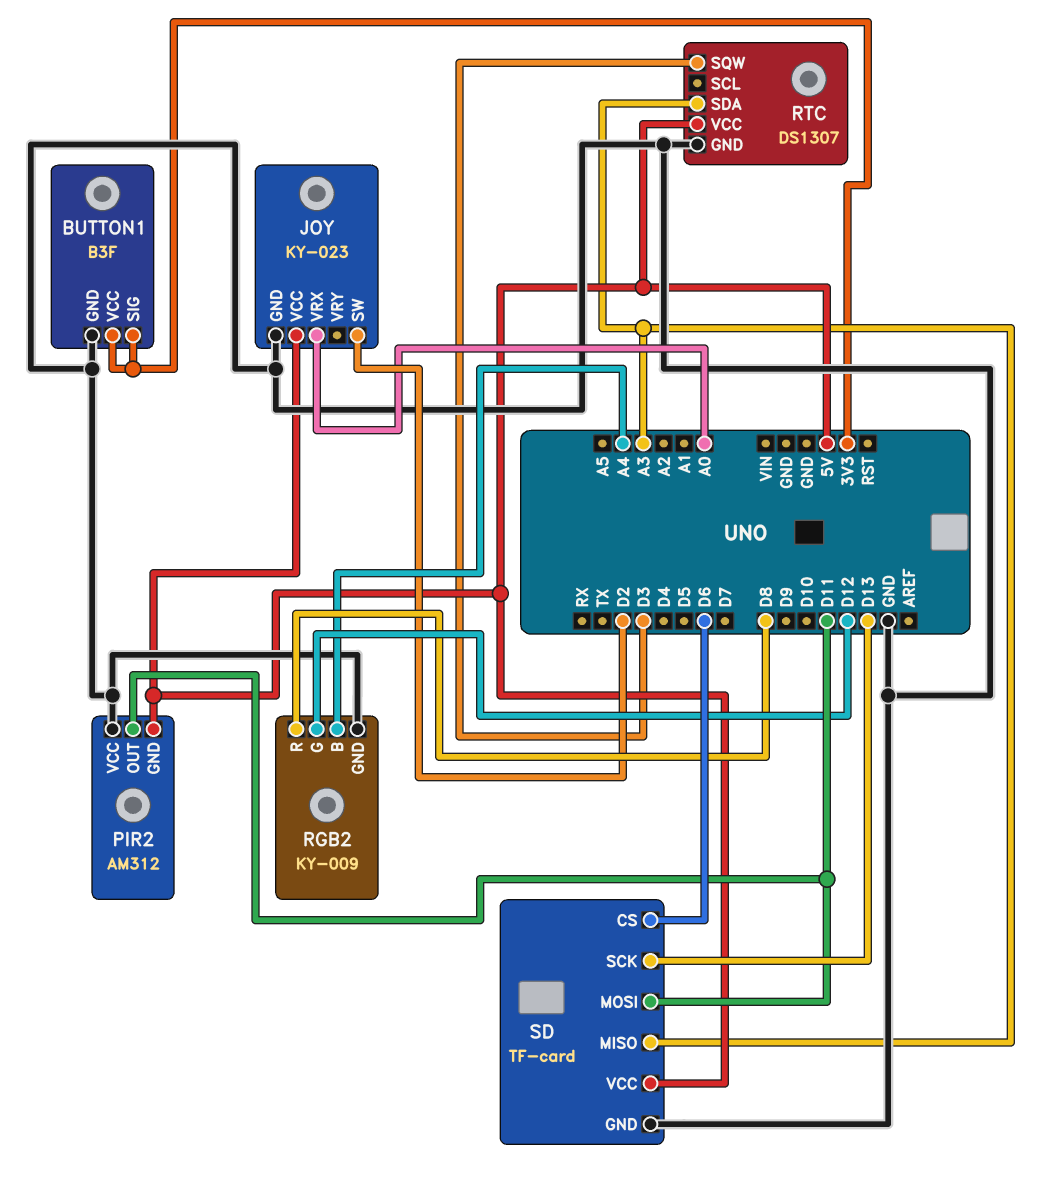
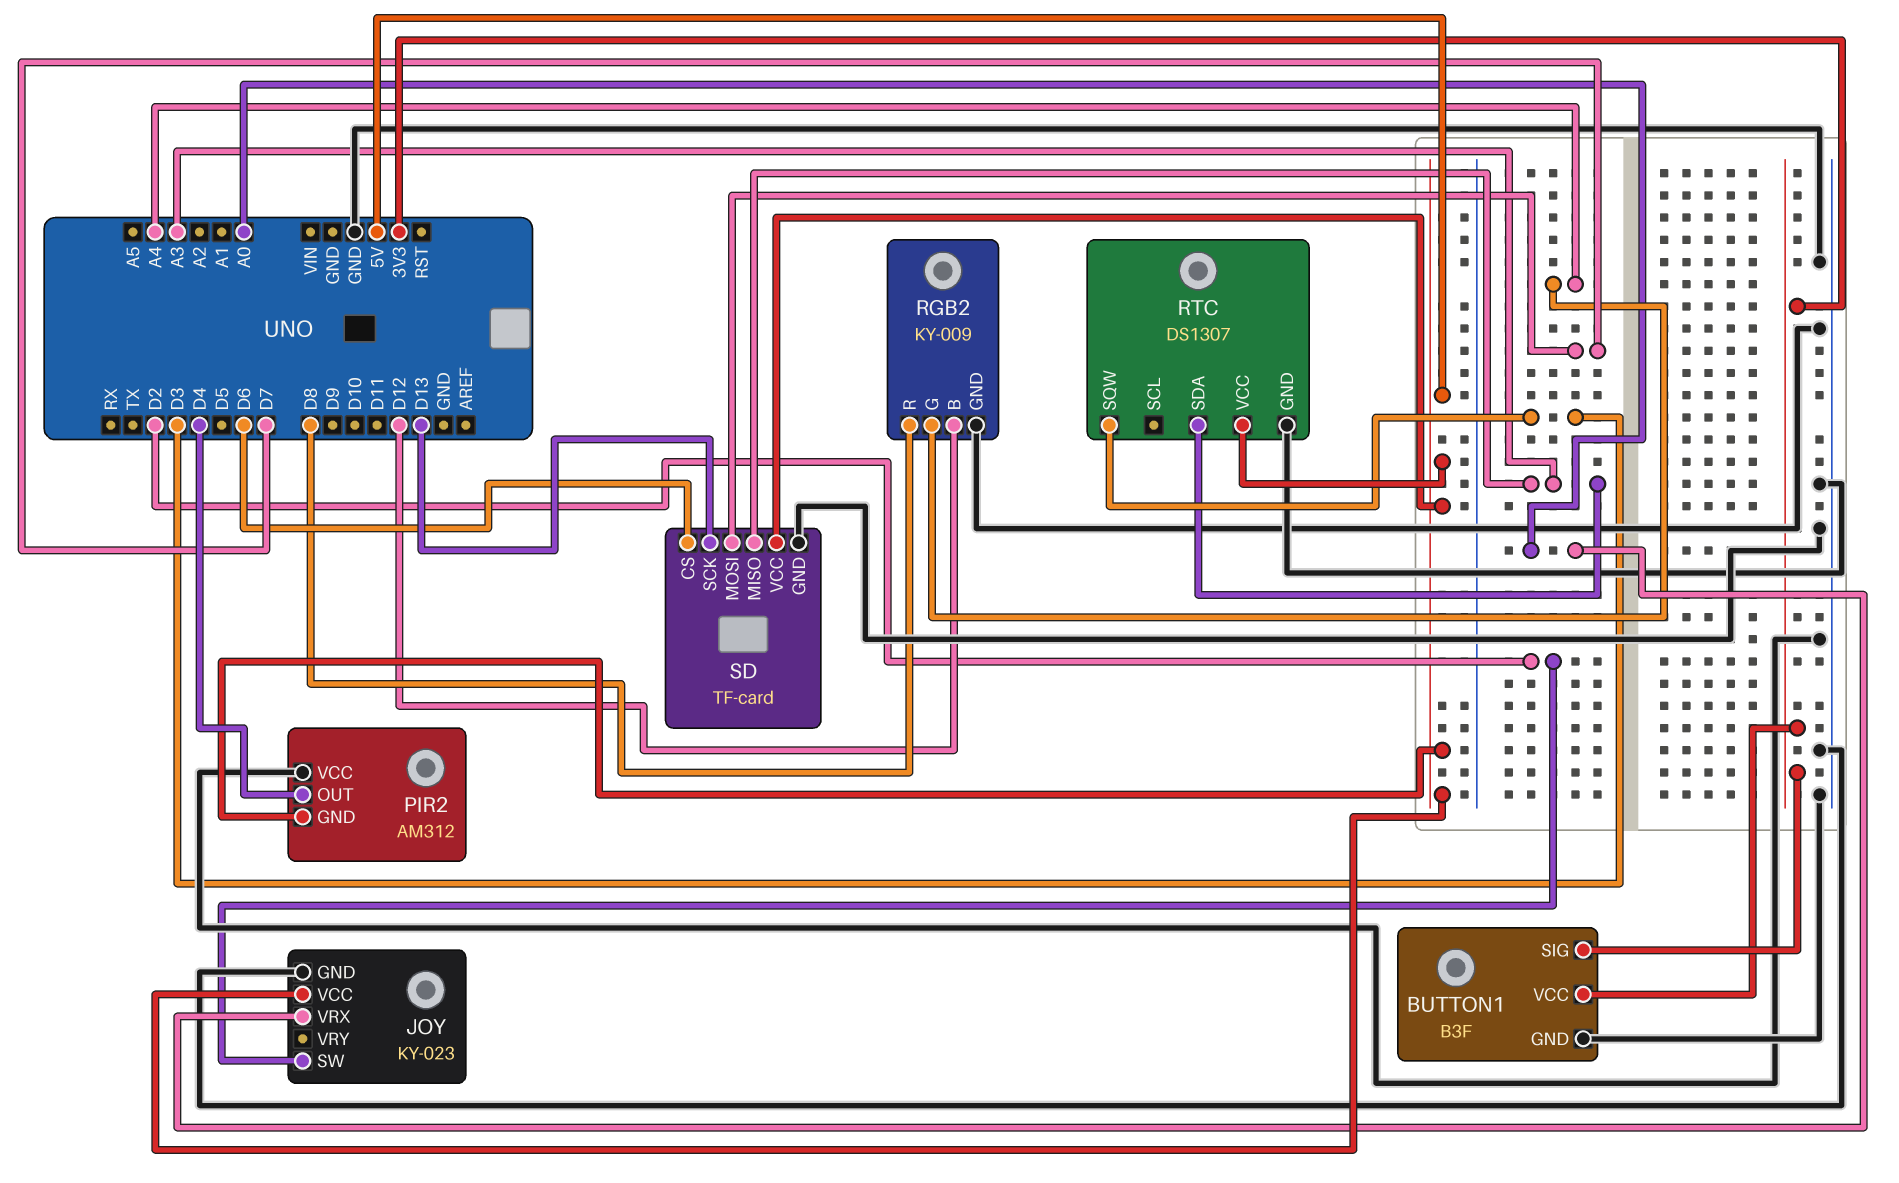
PIR2 pin OUT: D11 -> D4
RGB2 pin B: A4 -> D12
RGB2 pin G: D12 -> A4
SD pin MOSI: D11 -> D7

